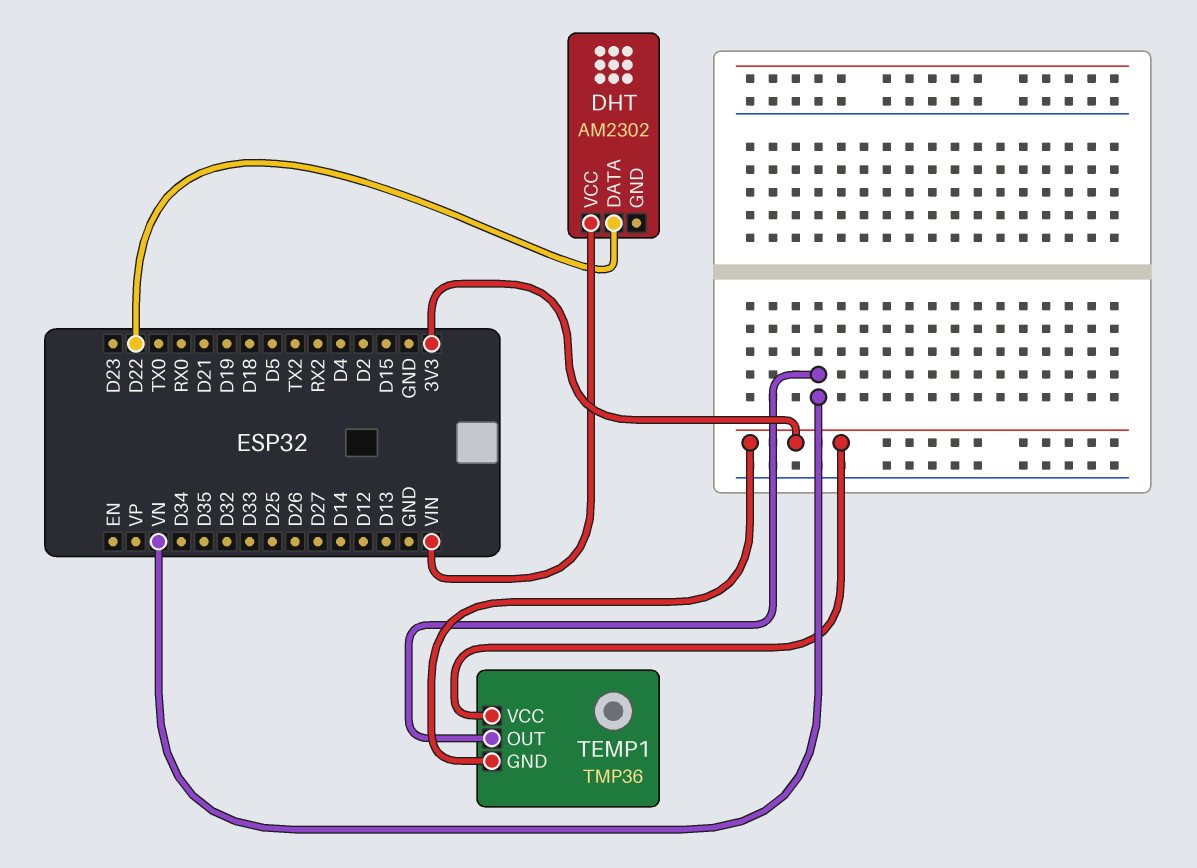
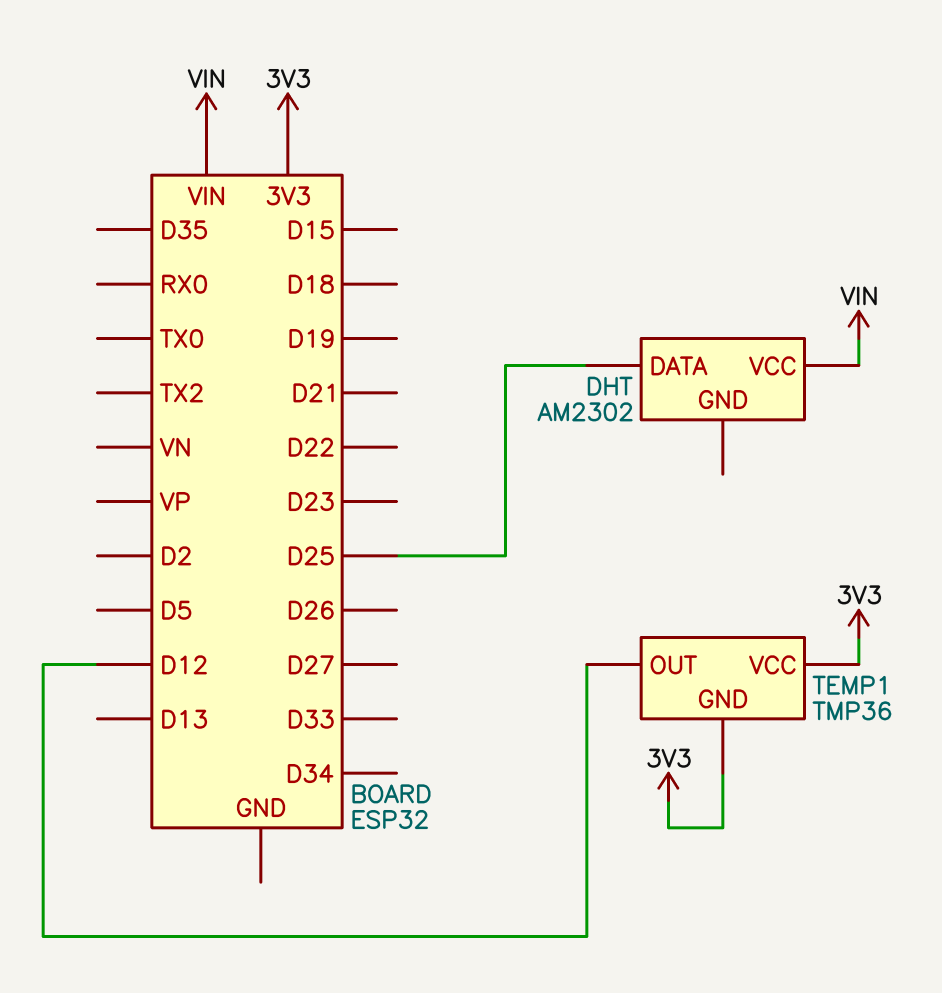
DHT pin DATA: D22 -> D25
TEMP1 pin OUT: VN -> D12

